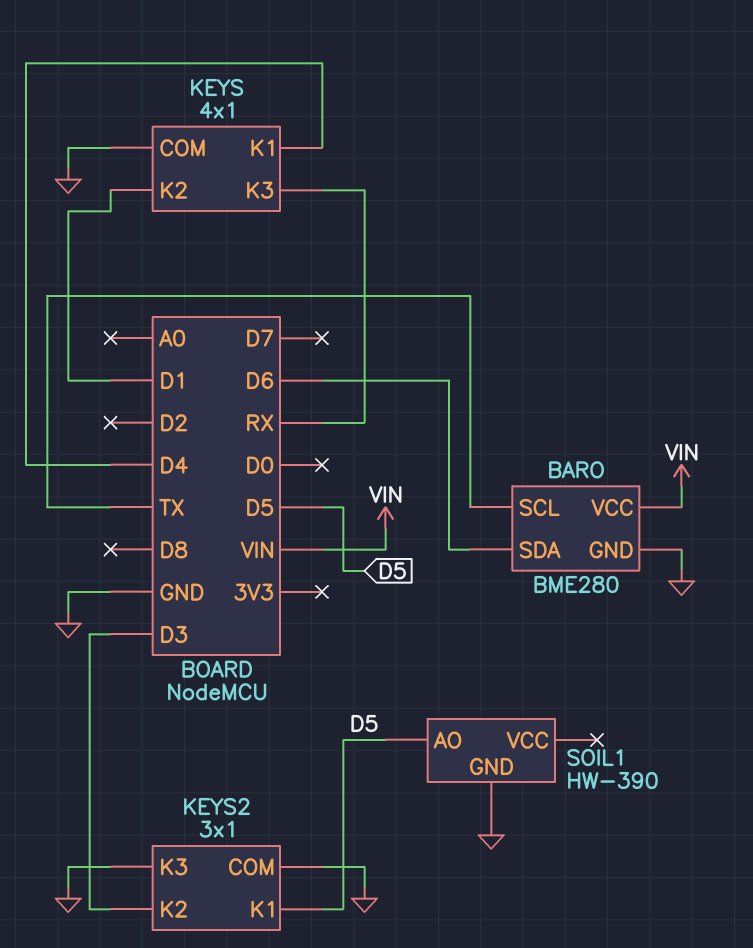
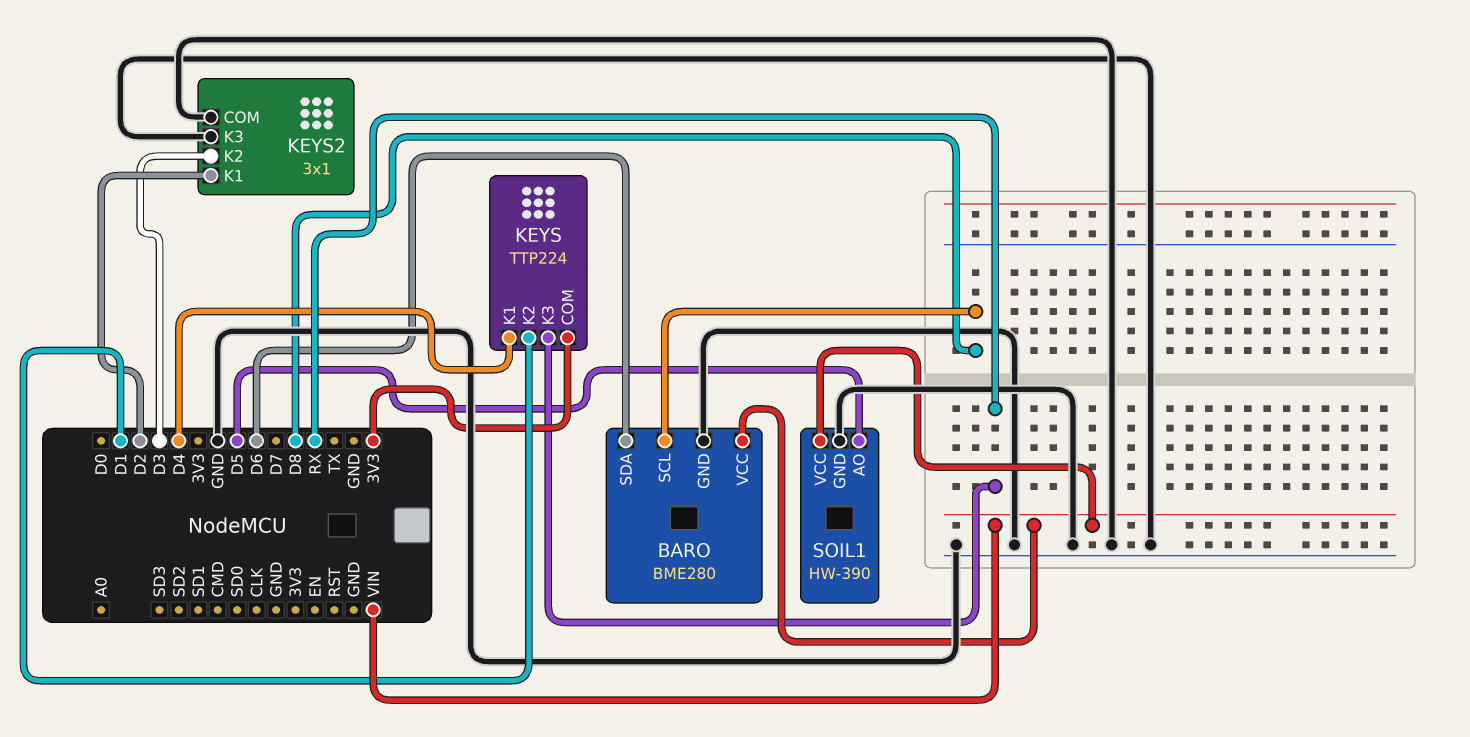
BARO pin SCL: TX -> D8
KEYS: 4x1 -> TTP224
KEYS pin COM: GND -> 3V3
KEYS2 pin K1: D5 -> D2
SOIL1 pin VCC: none -> VIN

